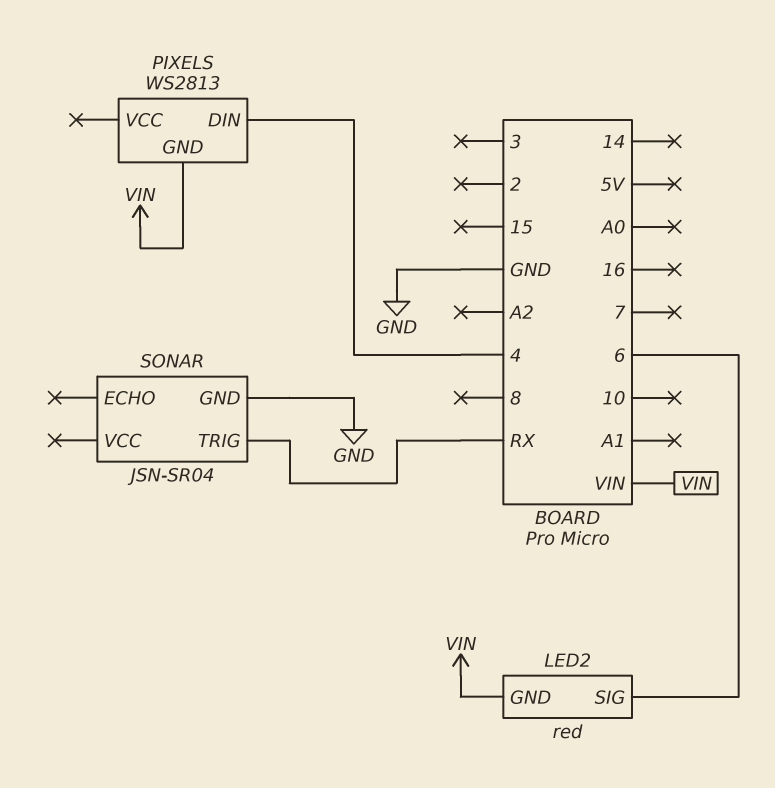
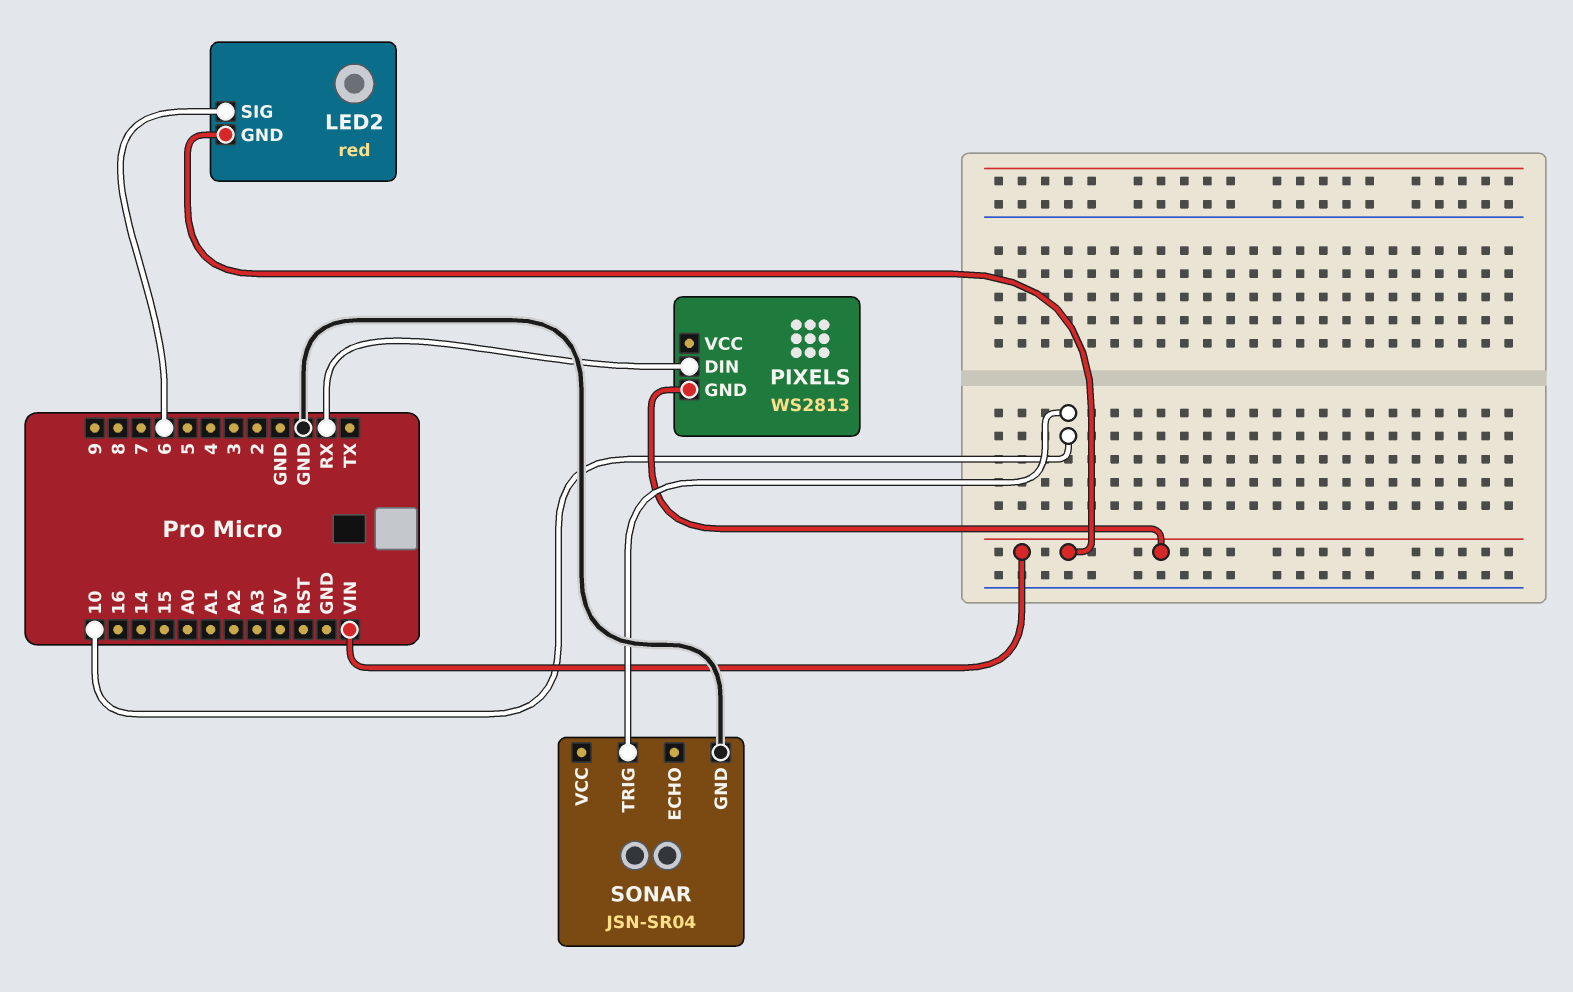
PIXELS pin DIN: 4 -> RX
SONAR pin TRIG: RX -> 10

